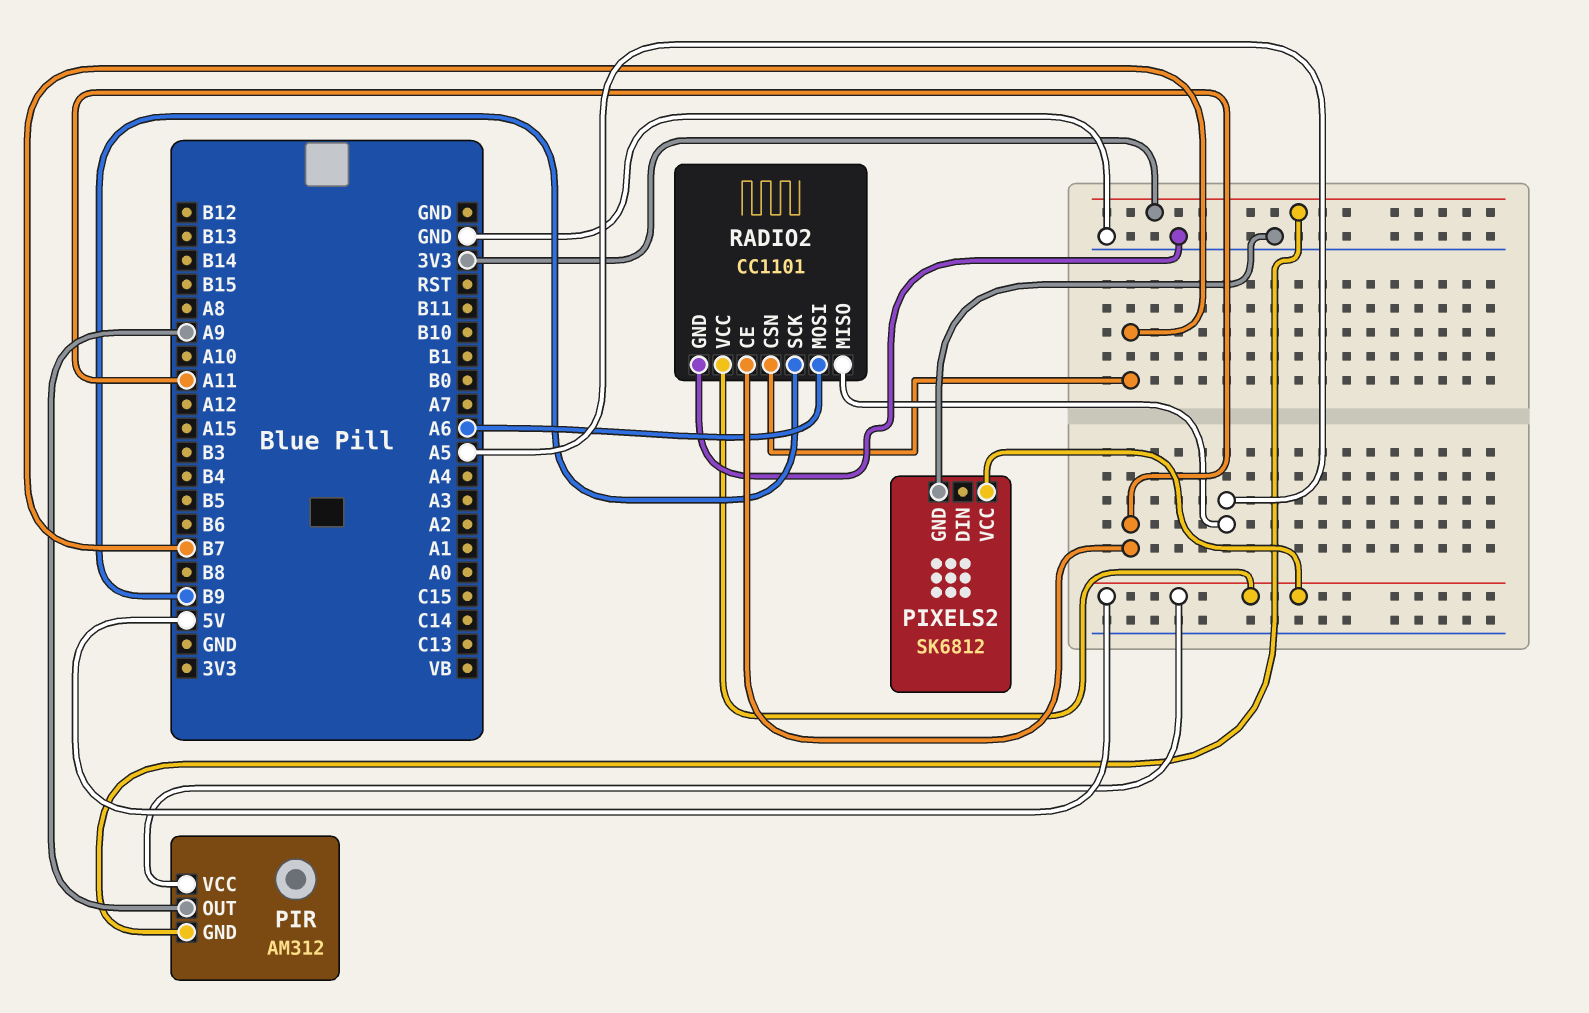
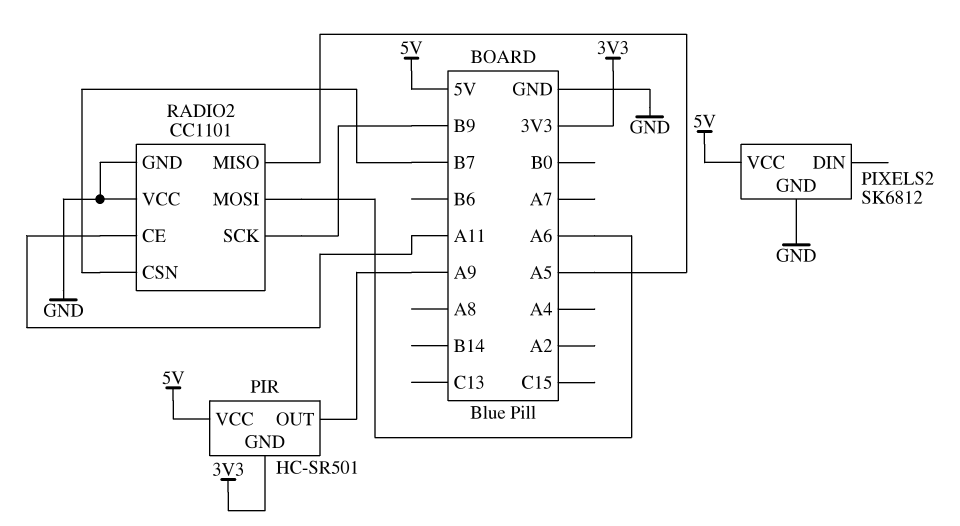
PIR: AM312 -> HC-SR501
RADIO2 pin VCC: 5V -> GND

